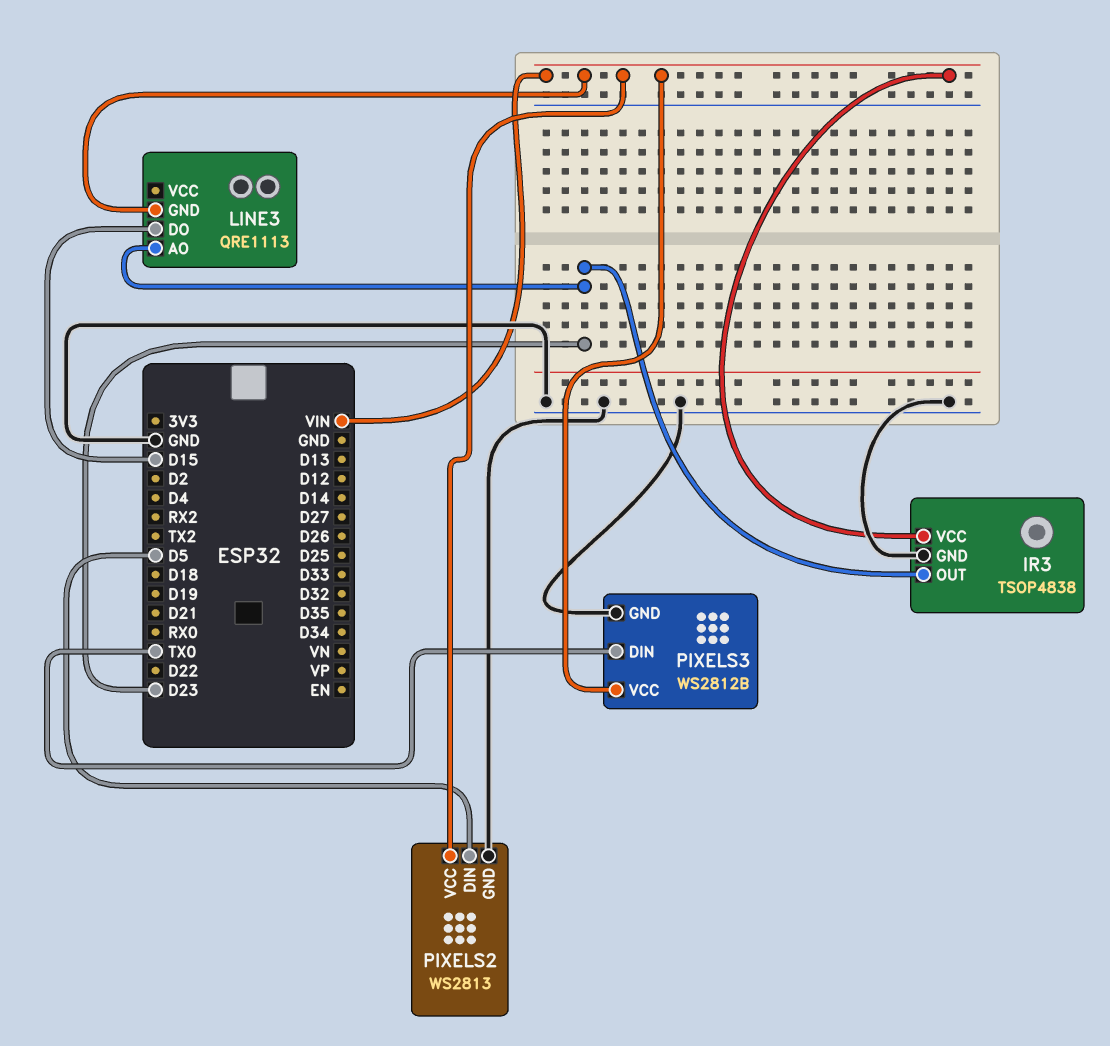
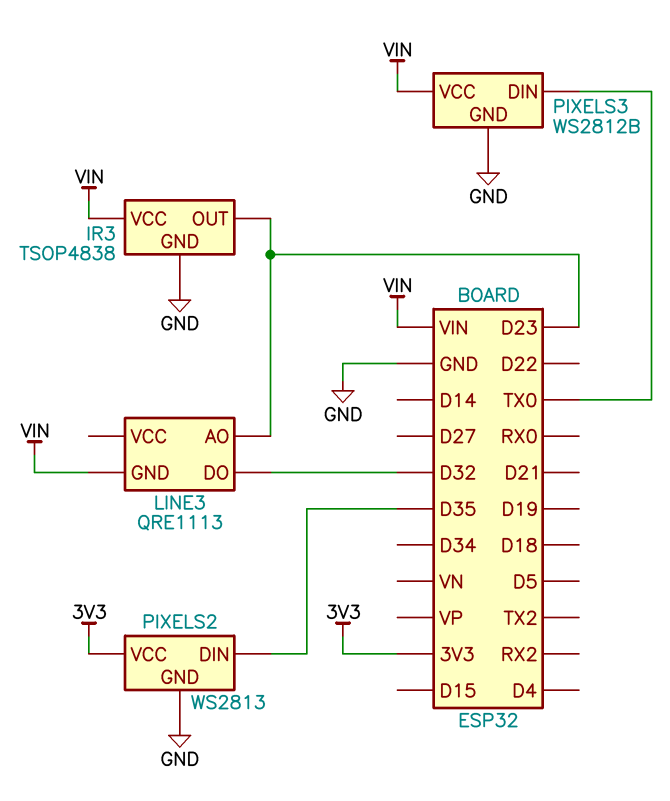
LINE3 pin DO: D15 -> D32
PIXELS2 pin DIN: D5 -> D35
PIXELS2 pin VCC: VIN -> 3V3

